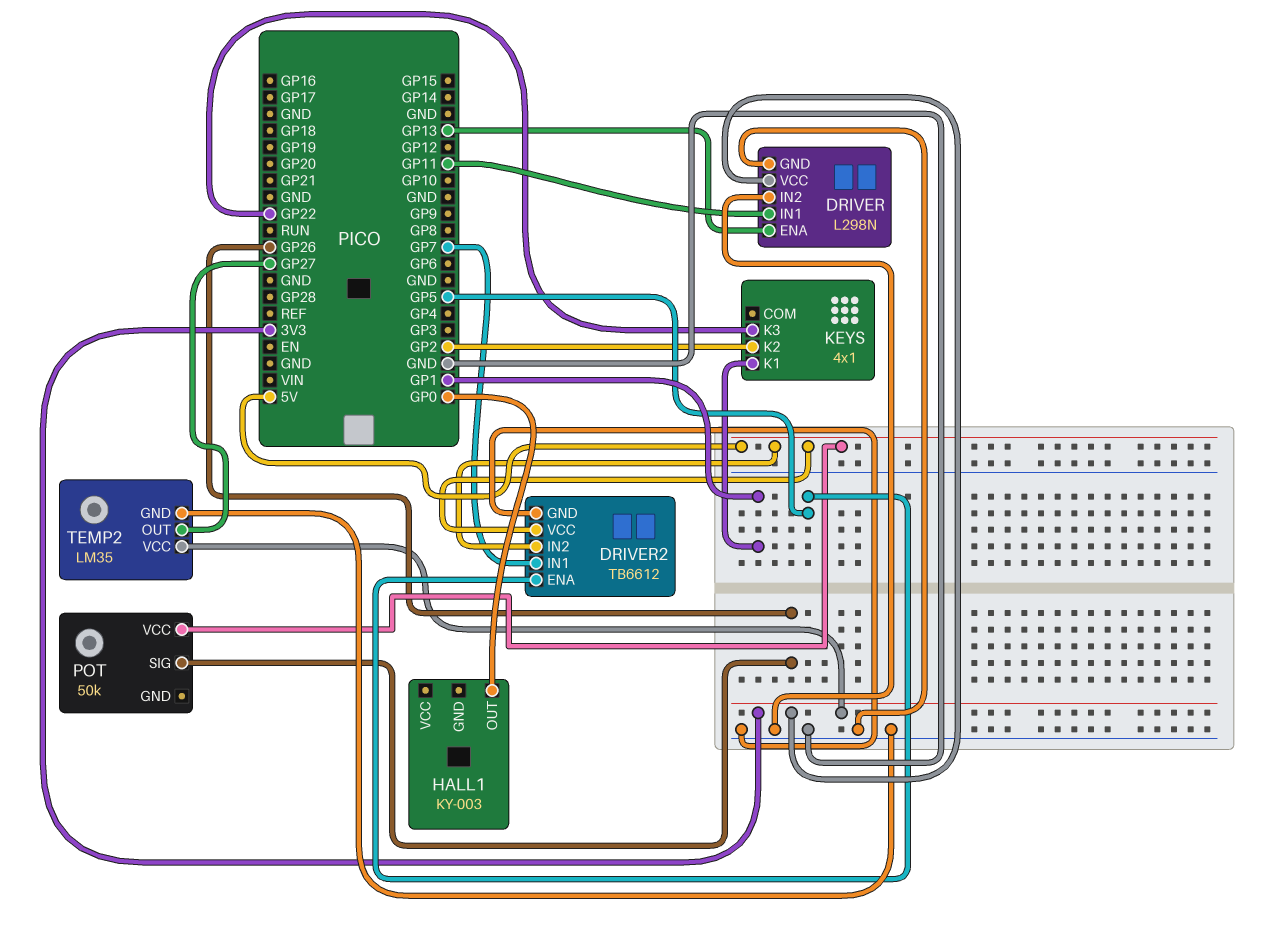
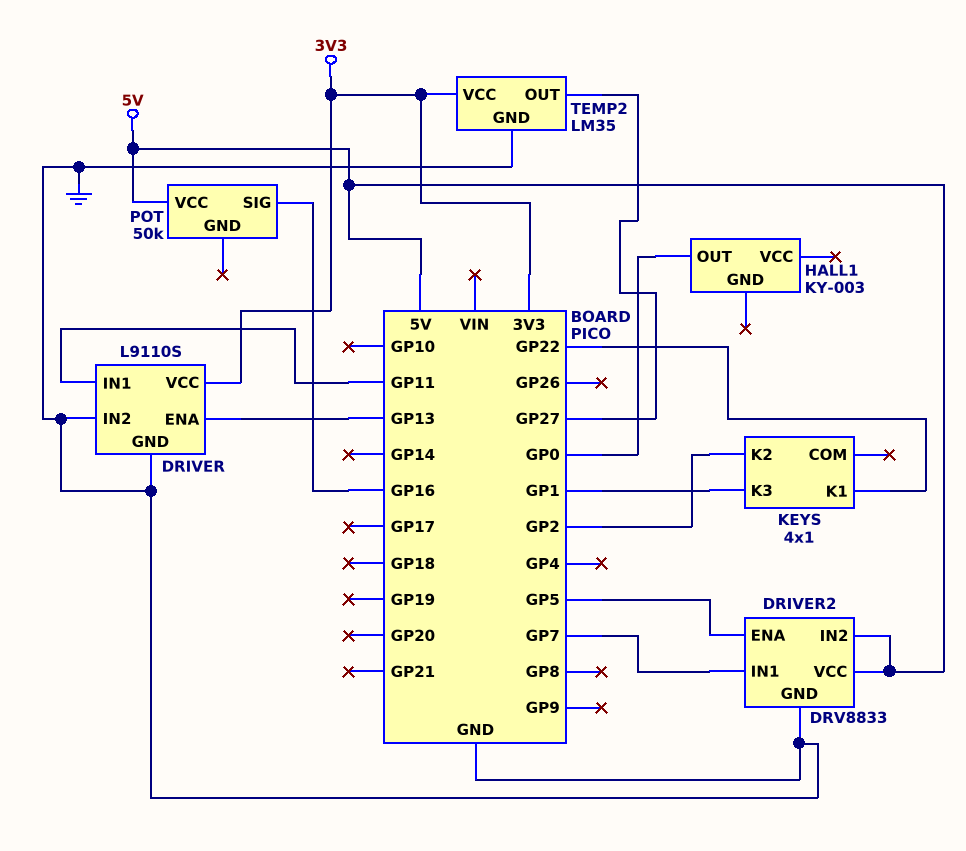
DRIVER: L298N -> L9110S
DRIVER2: TB6612 -> DRV8833
KEYS pin K1: GP1 -> GP22
KEYS pin K3: GP22 -> GP1
POT pin SIG: GP26 -> GP16

